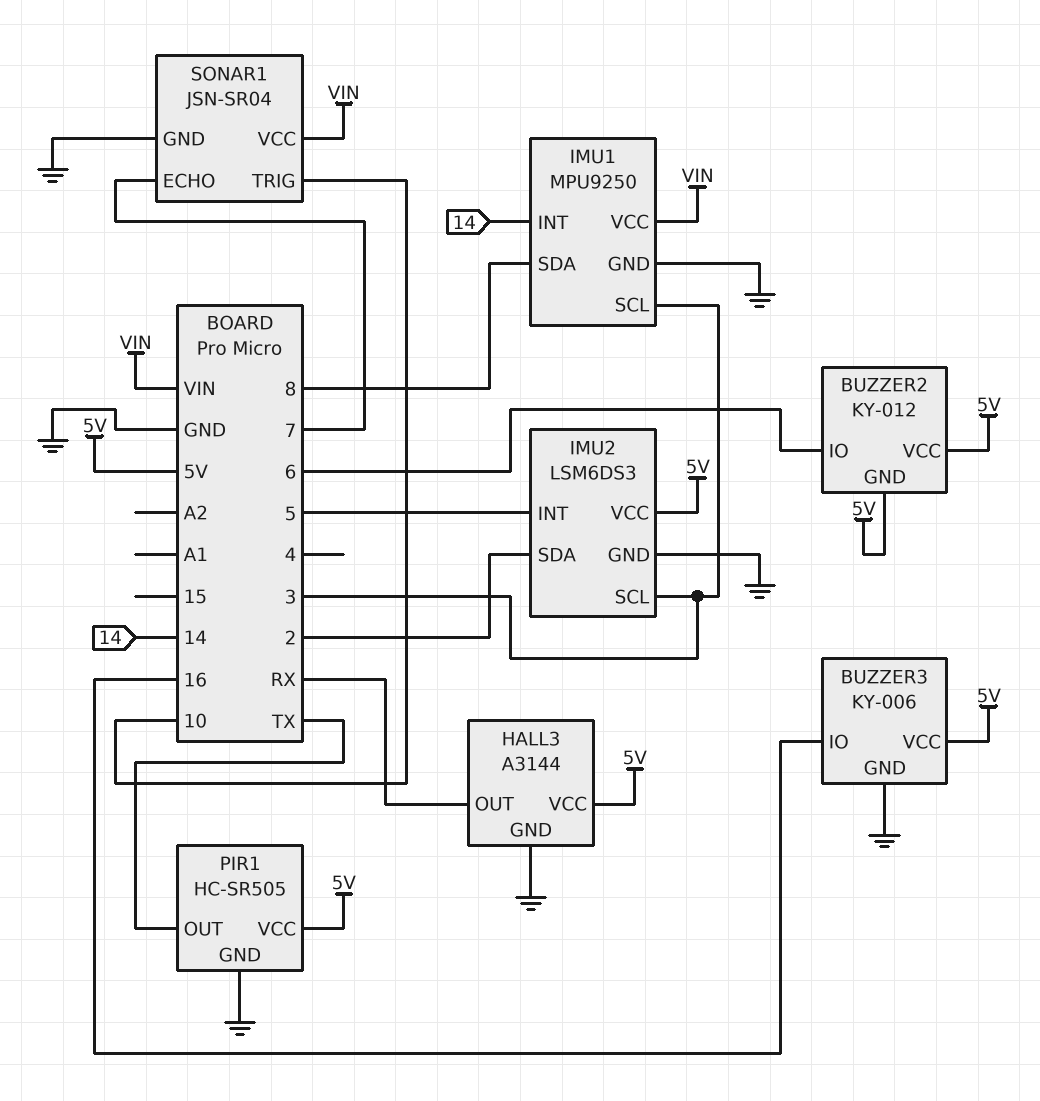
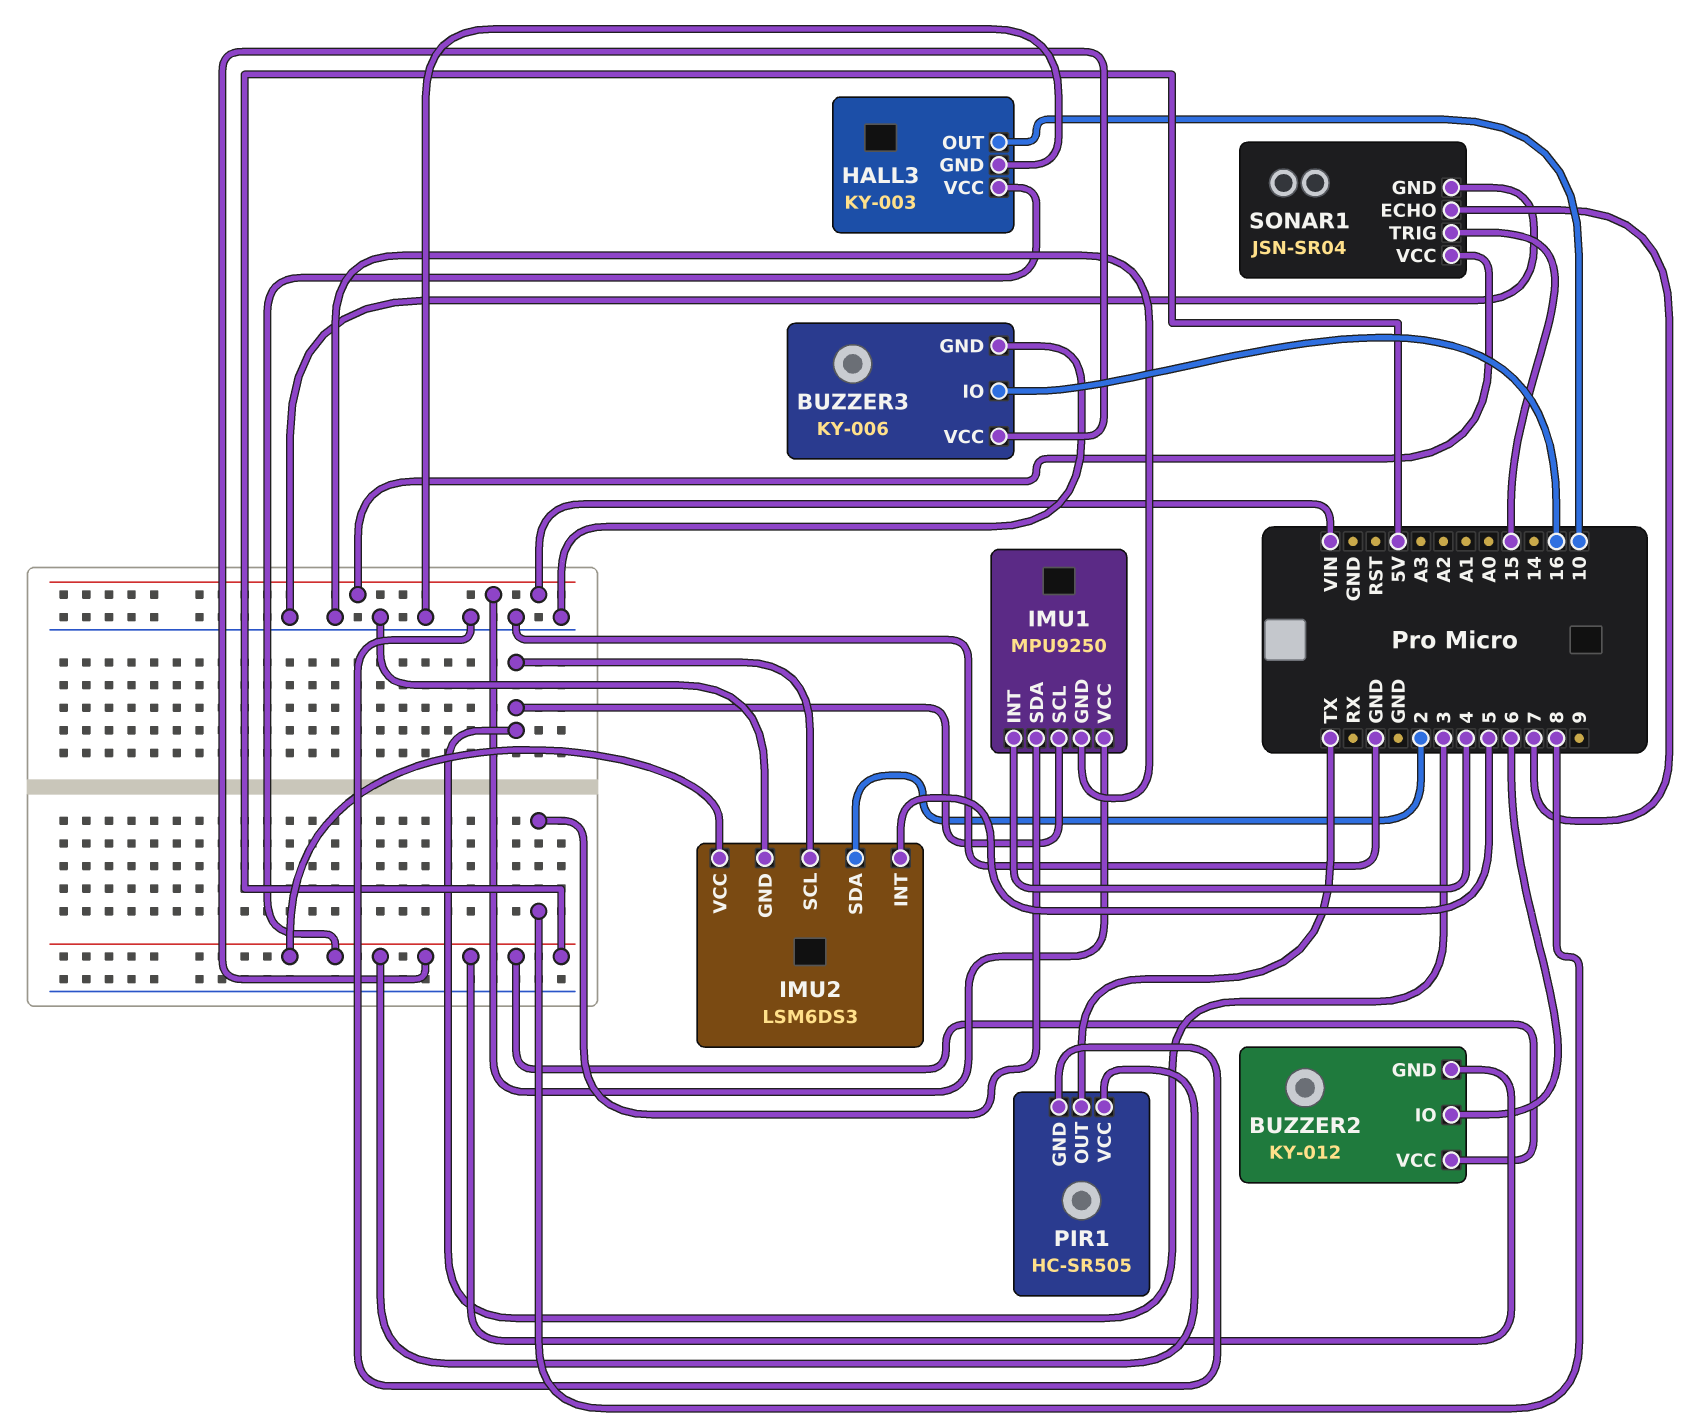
HALL3: A3144 -> KY-003
HALL3 pin OUT: RX -> 10
IMU1 pin INT: 14 -> 4
SONAR1 pin TRIG: 10 -> 15

